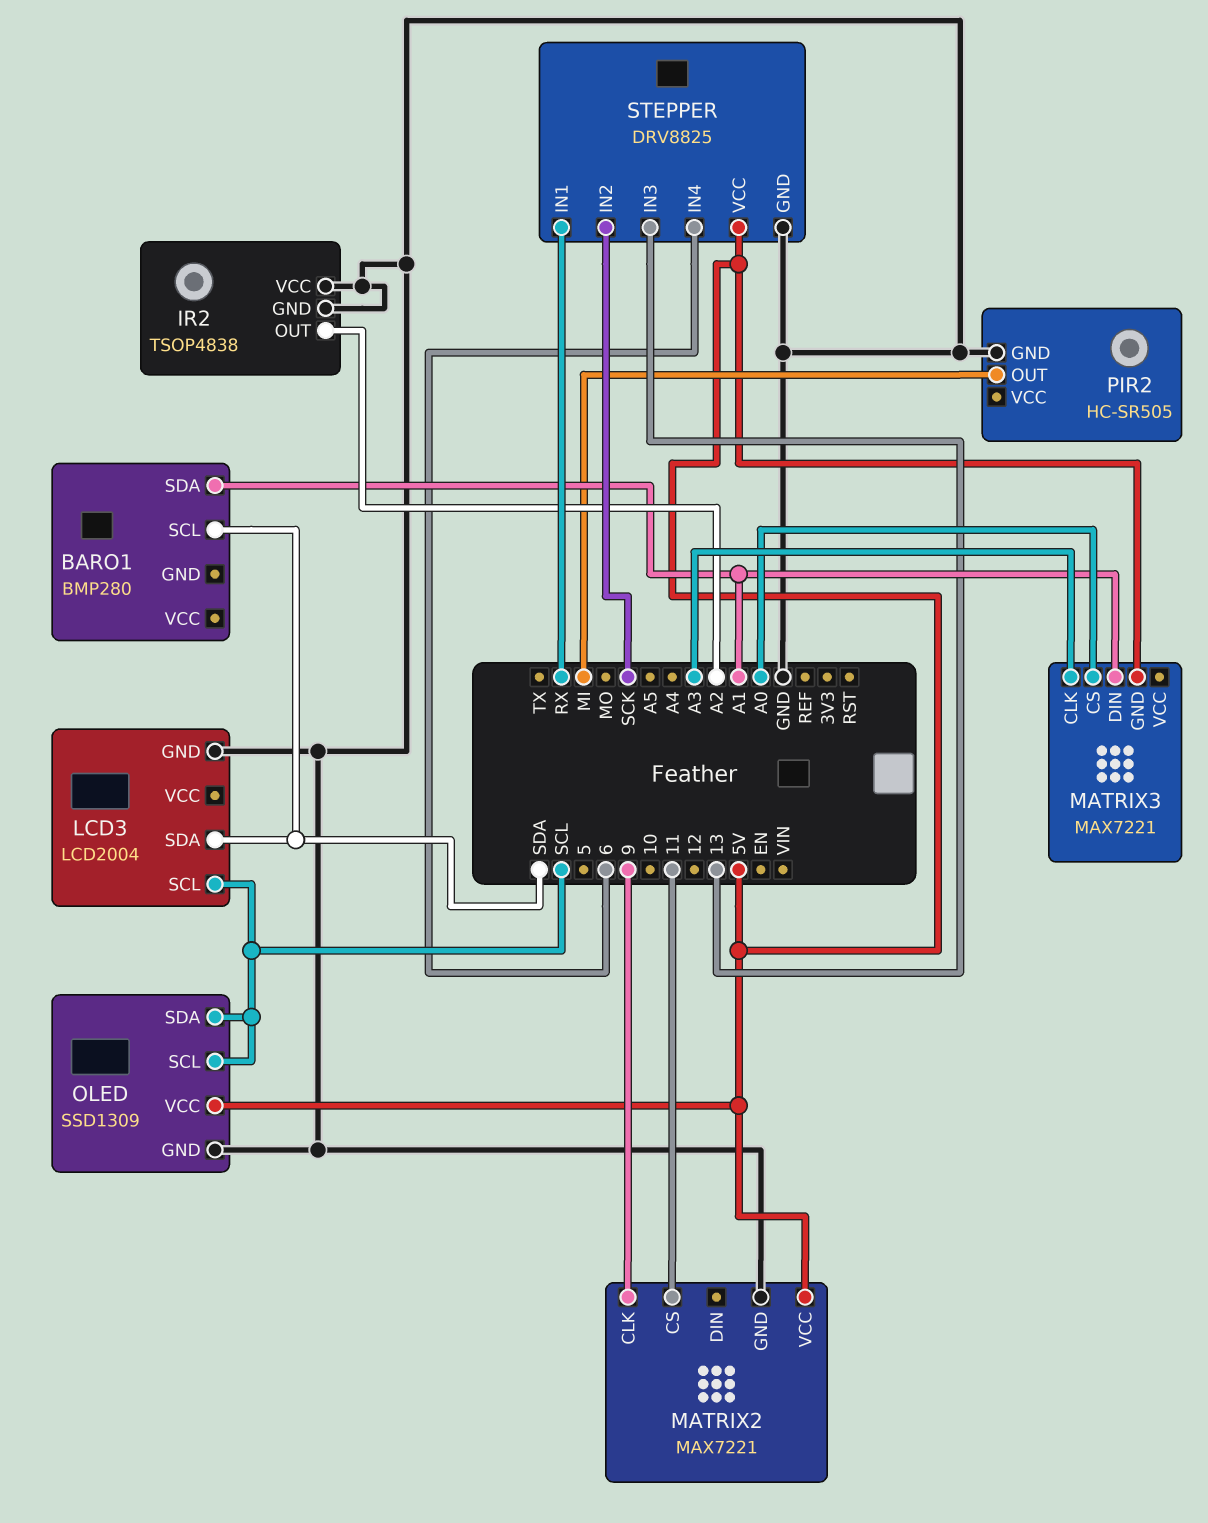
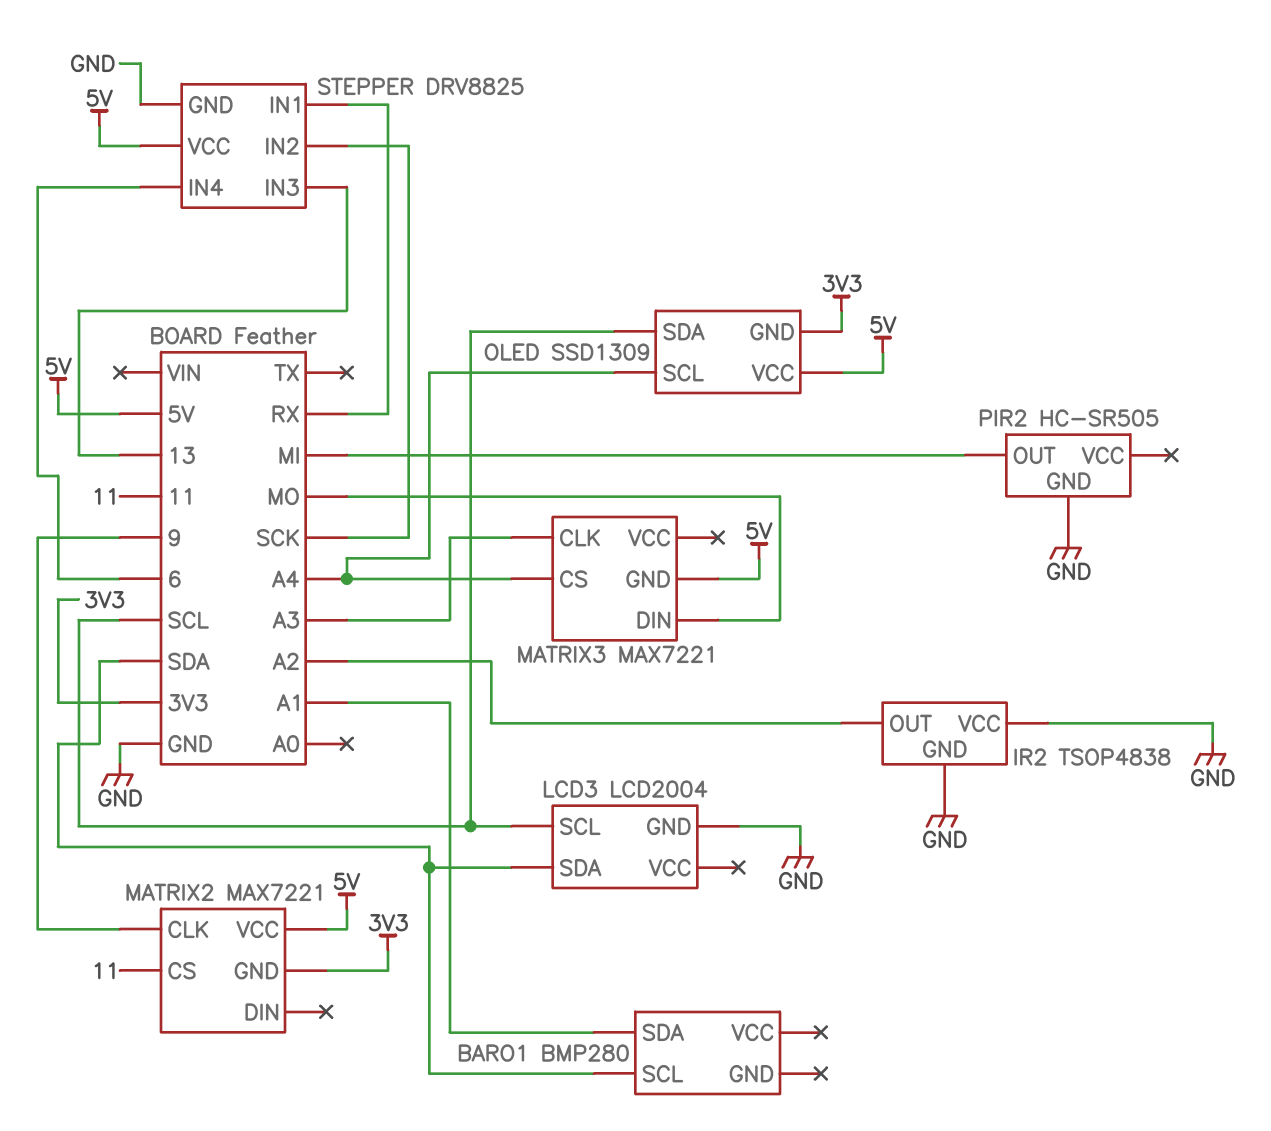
MATRIX2 pin GND: GND -> 3V3
MATRIX3 pin CS: A0 -> A4
MATRIX3 pin DIN: A1 -> MO
OLED pin GND: GND -> 3V3
OLED pin SCL: SCL -> A4

